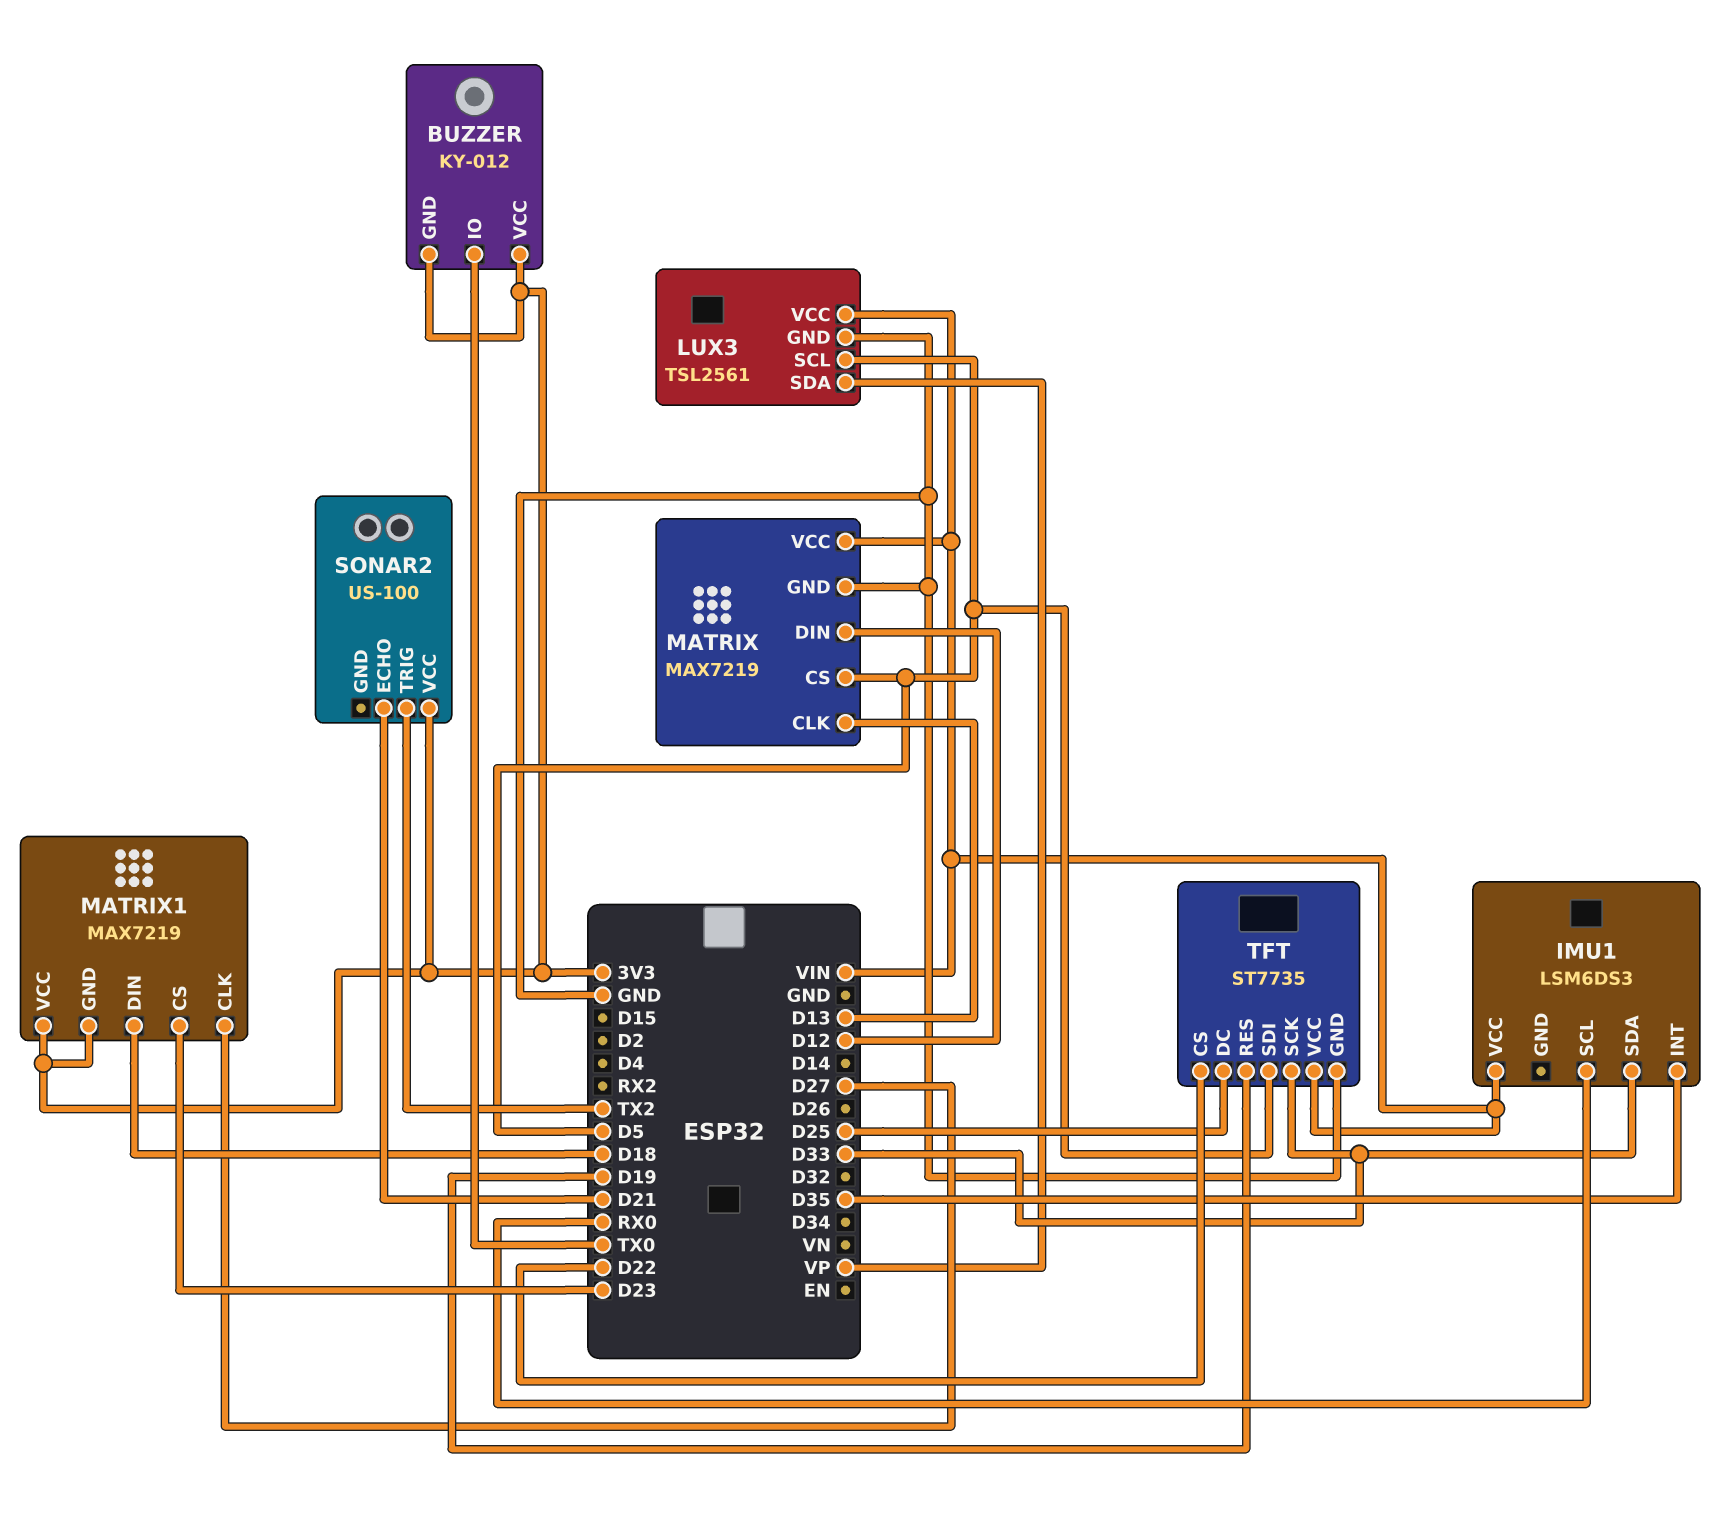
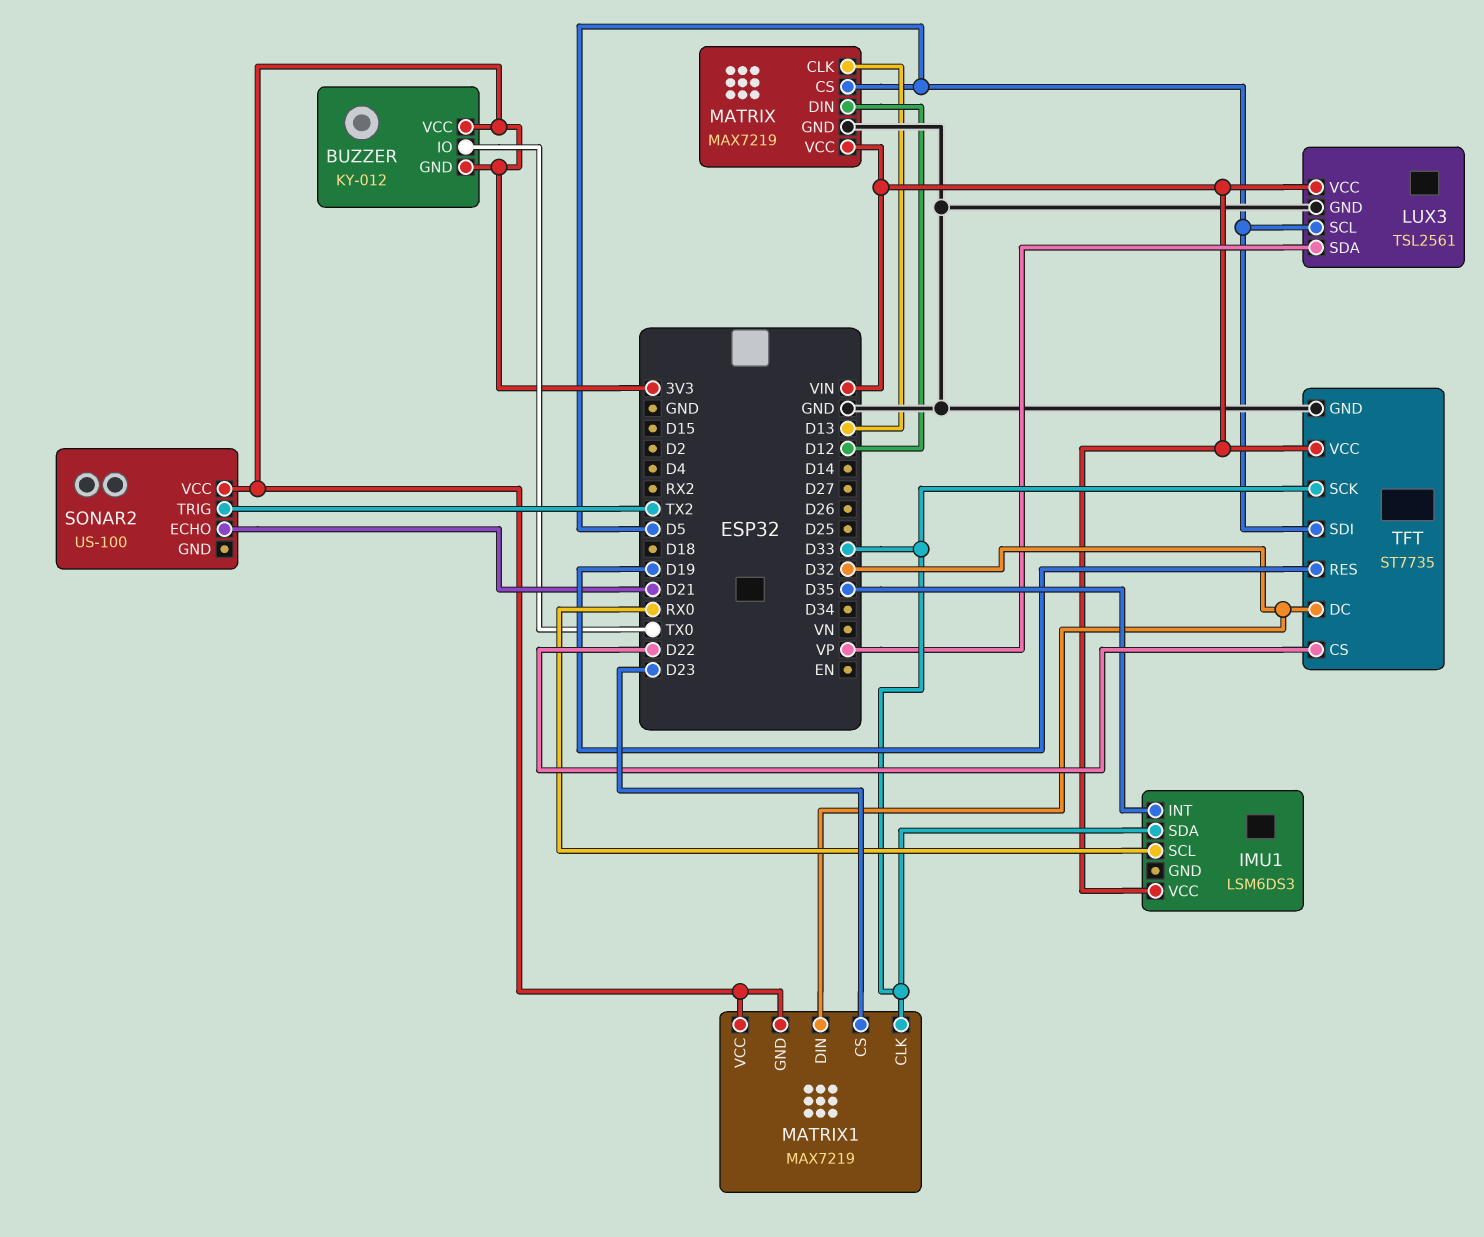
MATRIX1 pin CLK: D27 -> D33
MATRIX1 pin DIN: D18 -> D32
TFT pin DC: D25 -> D32

